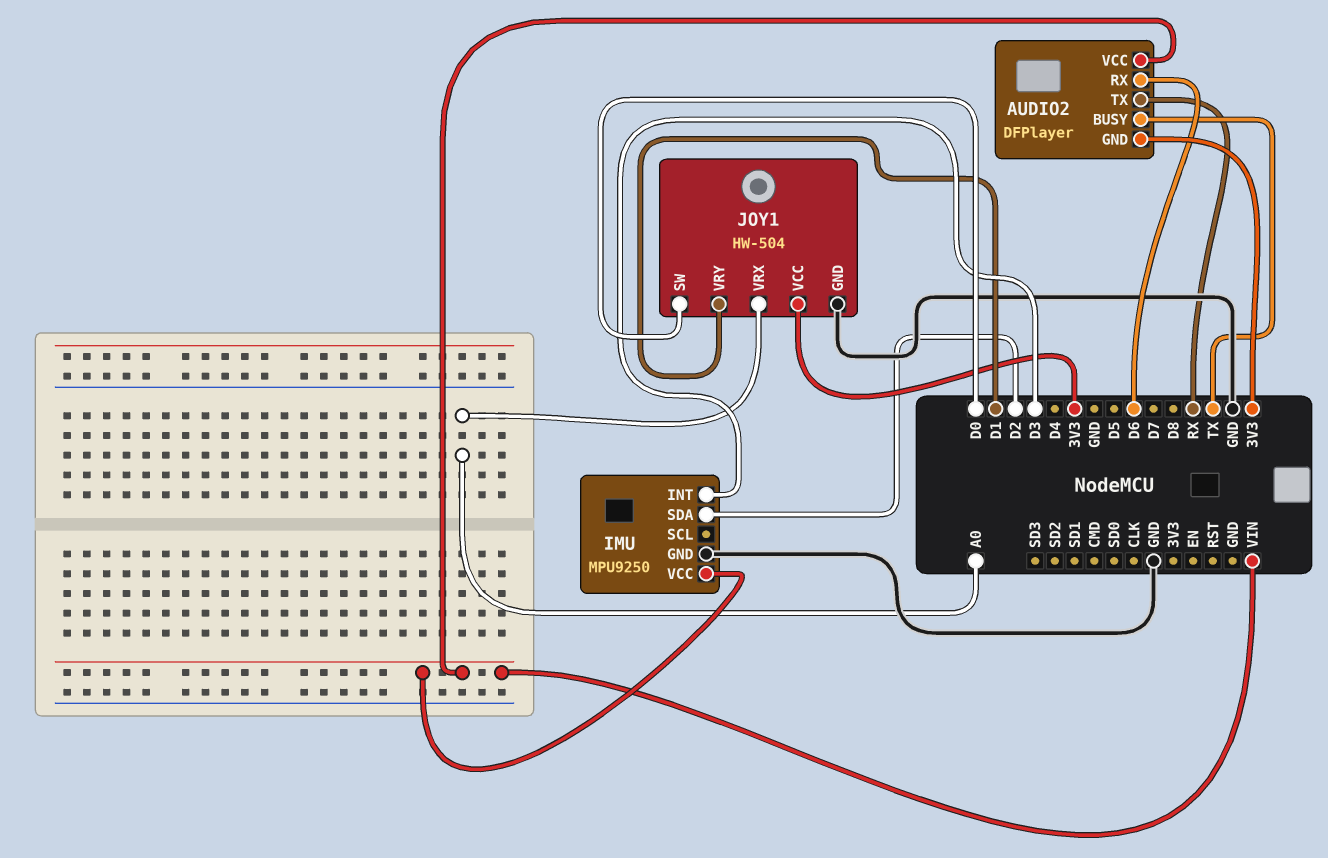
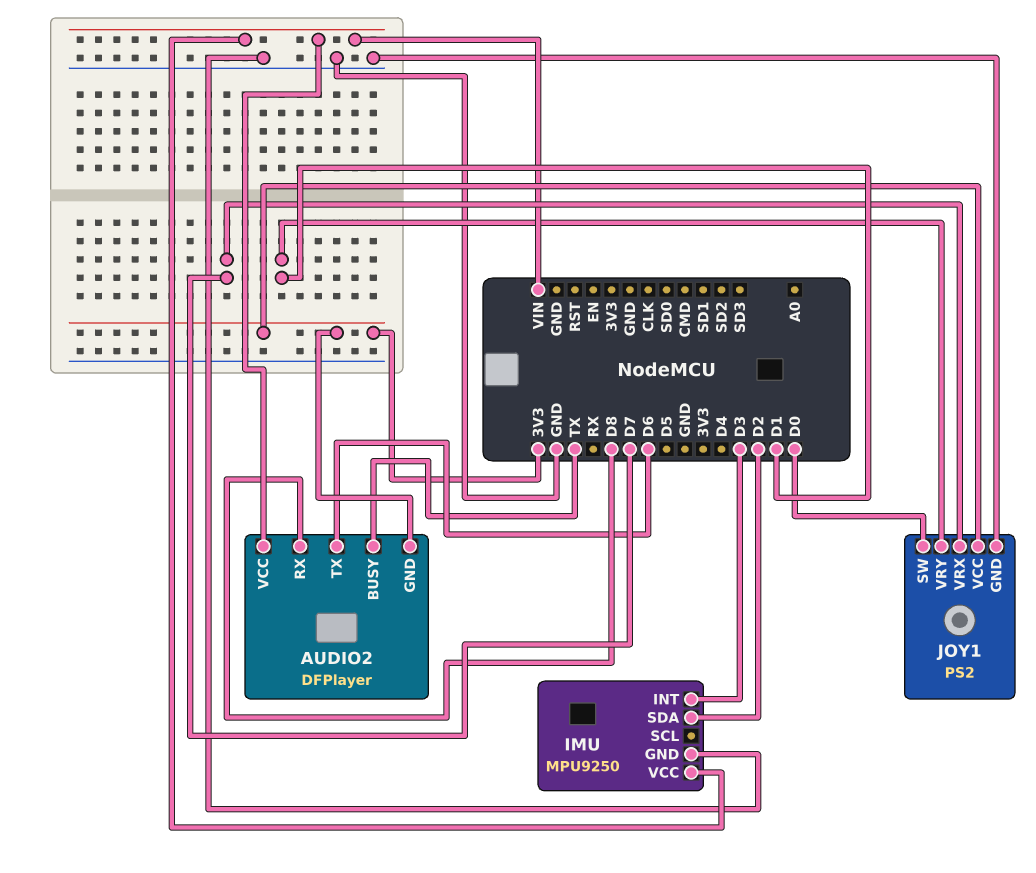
AUDIO2 pin RX: D6 -> D8
AUDIO2 pin TX: RX -> D6
JOY1: HW-504 -> PS2
JOY1 pin VRX: A0 -> D7

